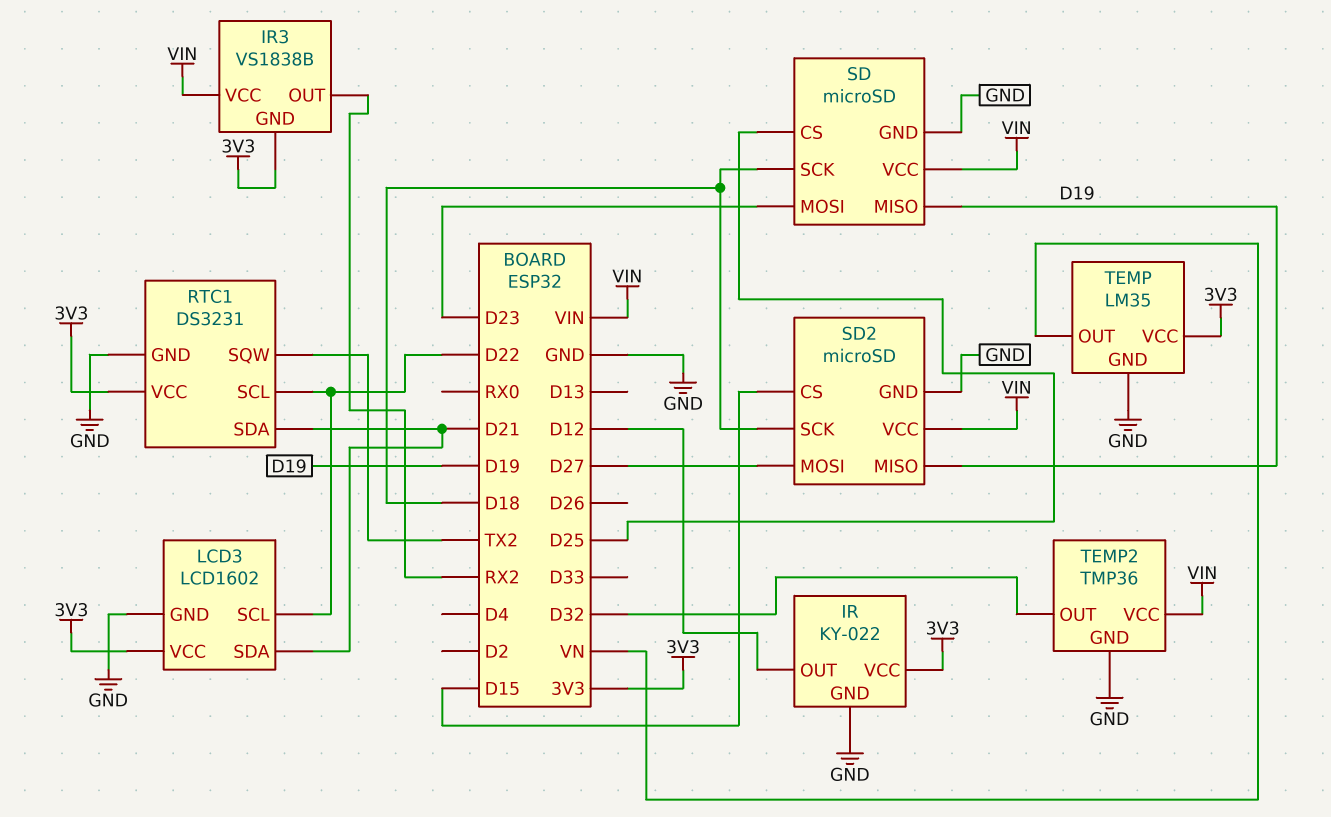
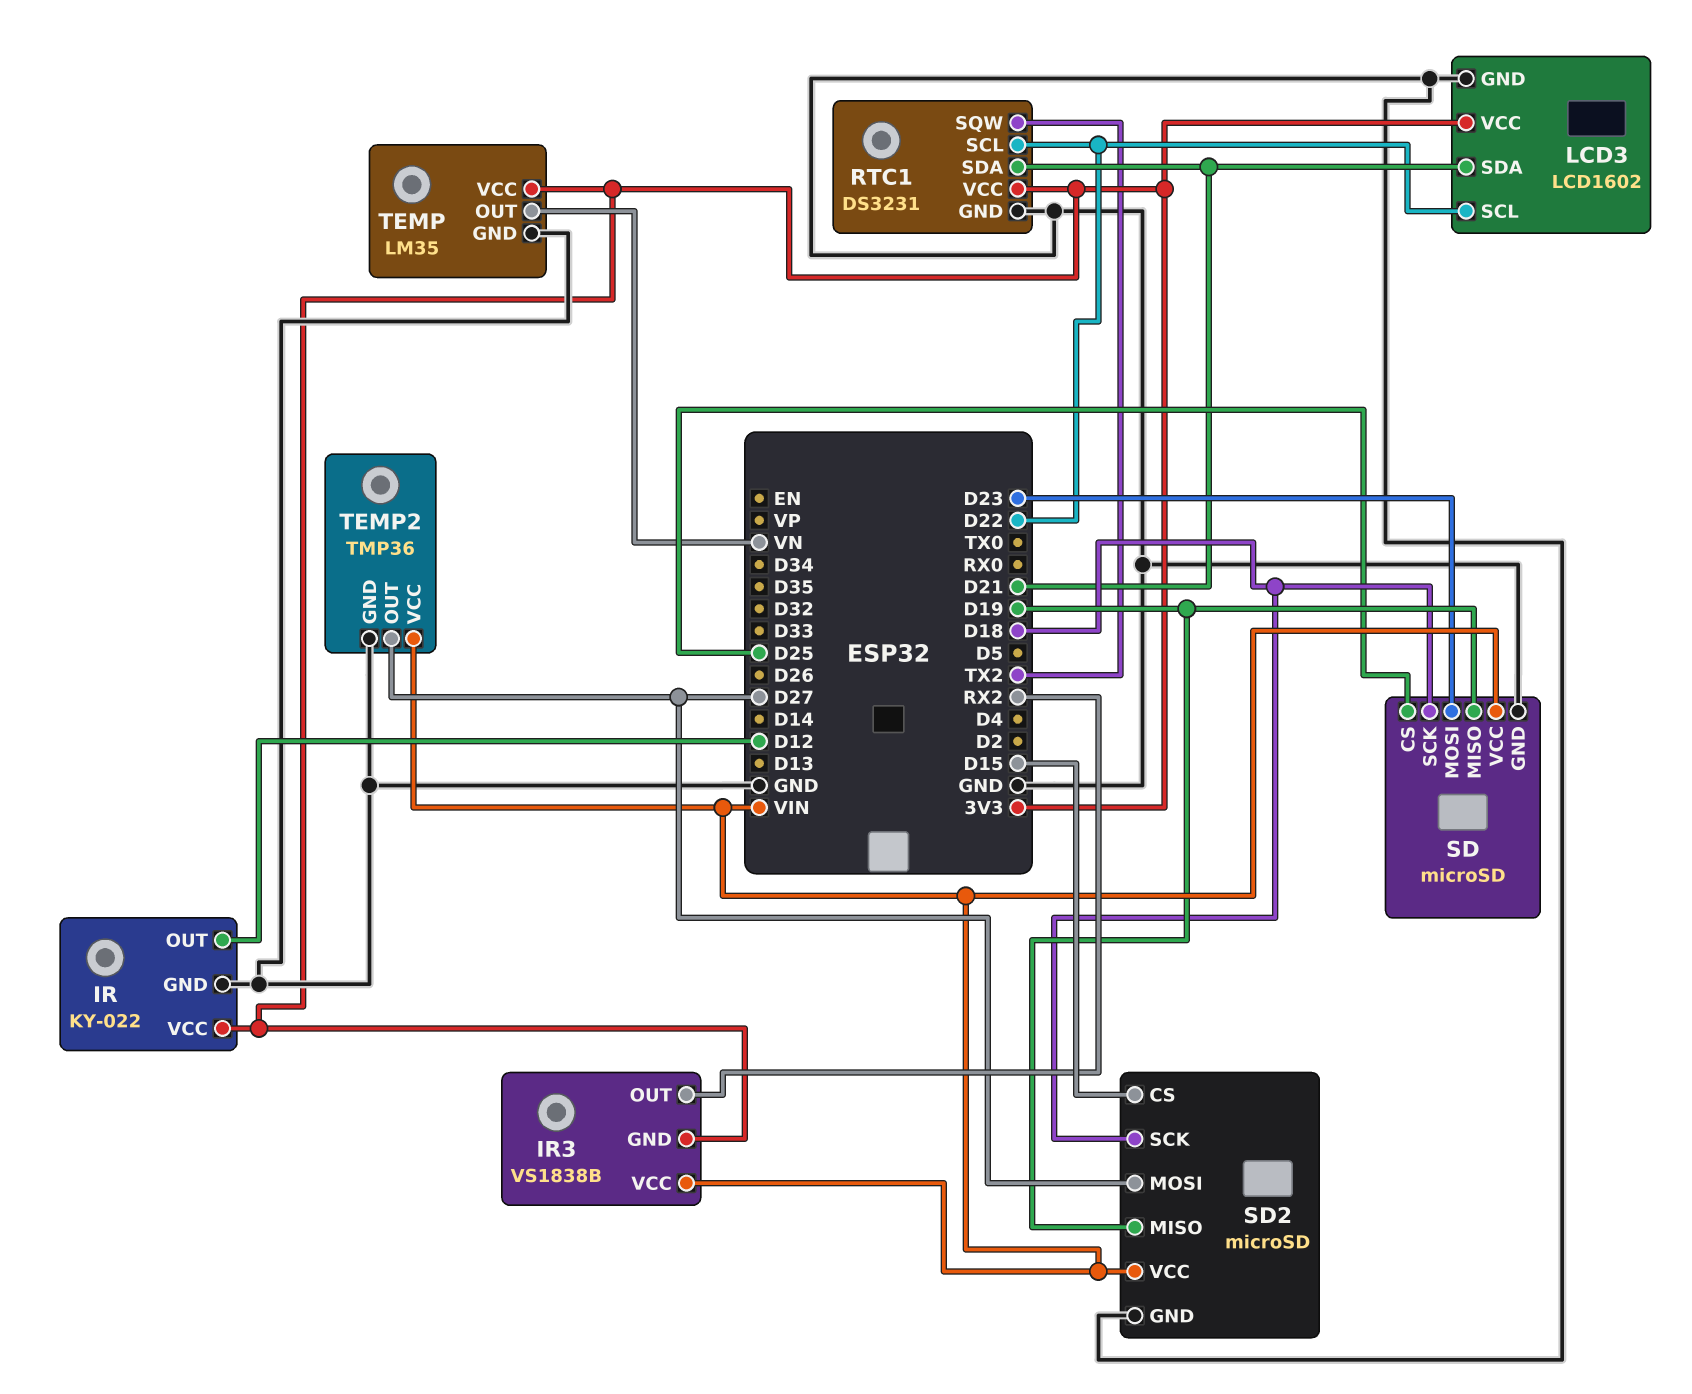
TEMP2 pin OUT: D32 -> D27

